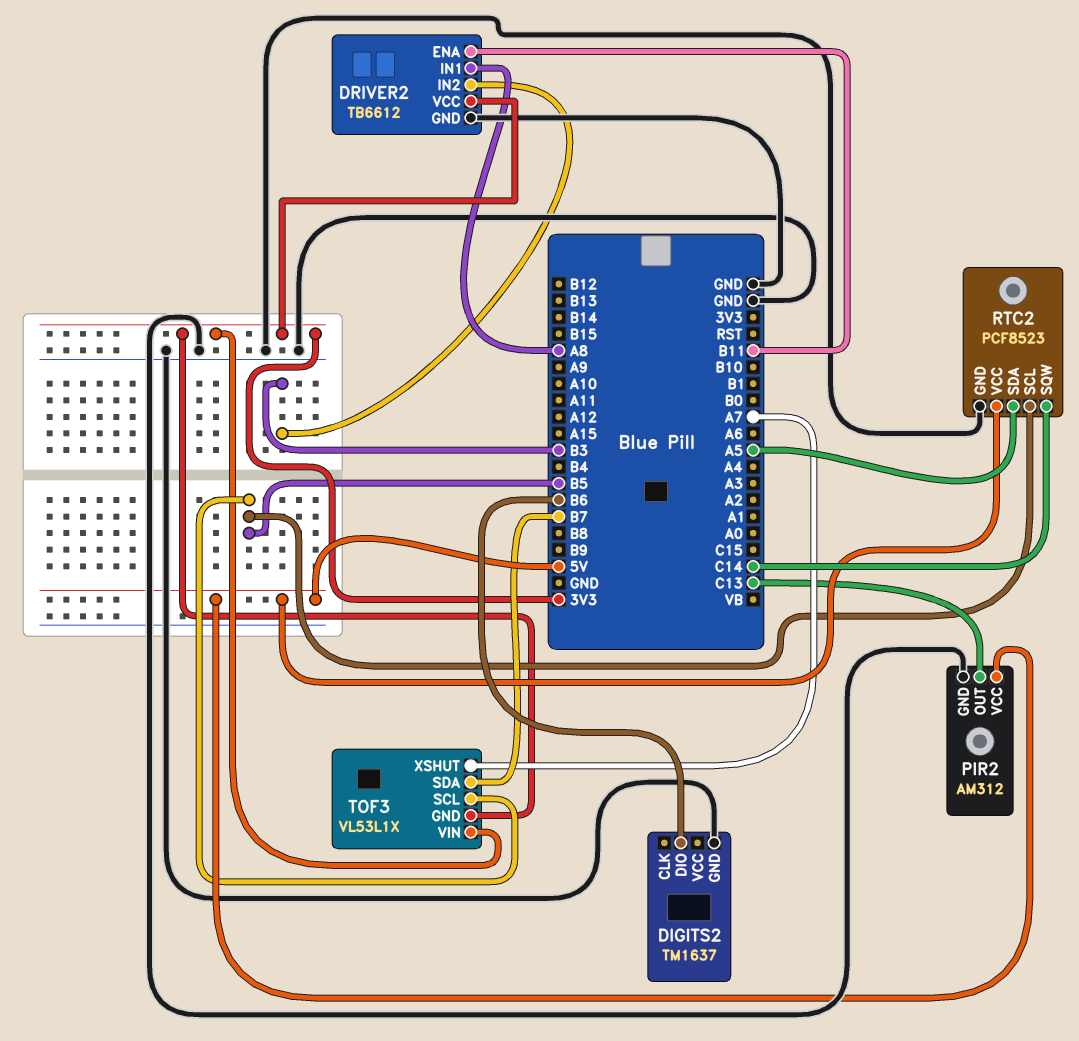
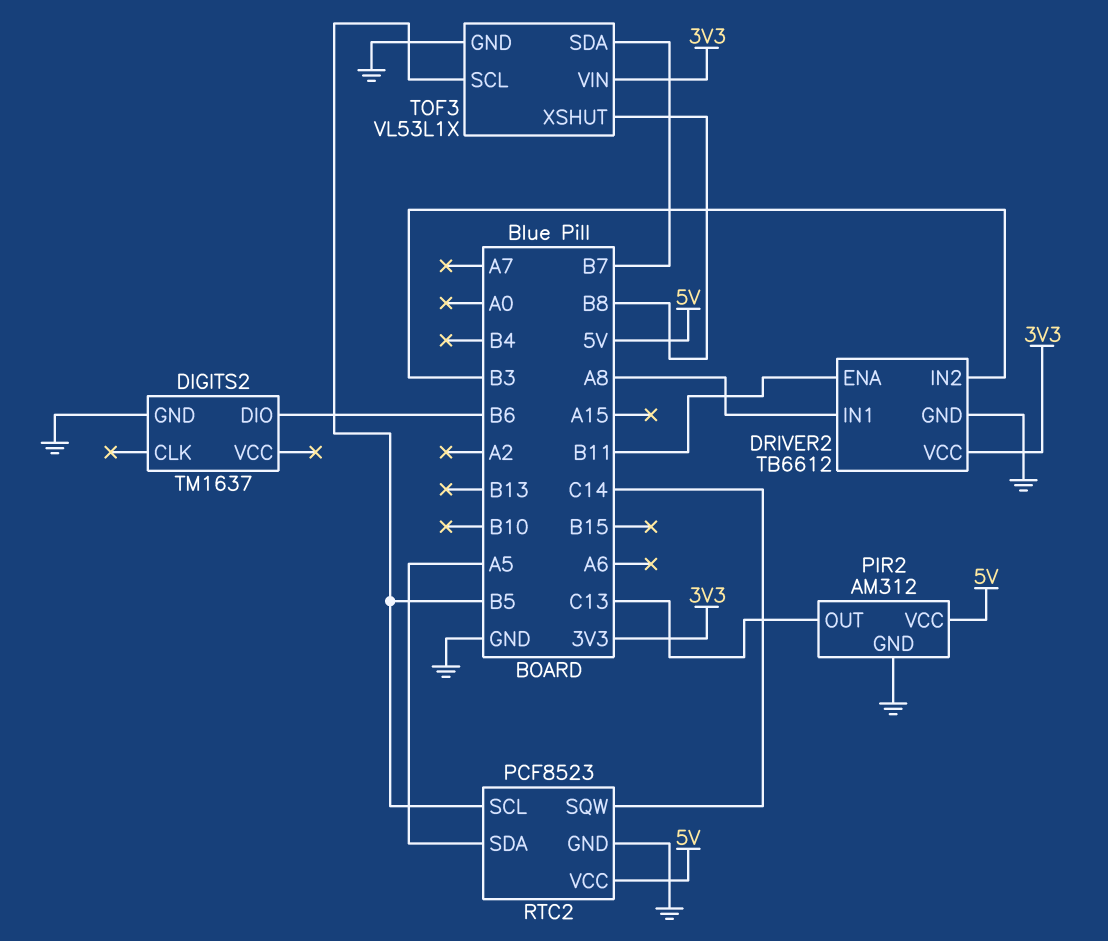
TOF3 pin GND: 3V3 -> GND
TOF3 pin XSHUT: A7 -> B8

